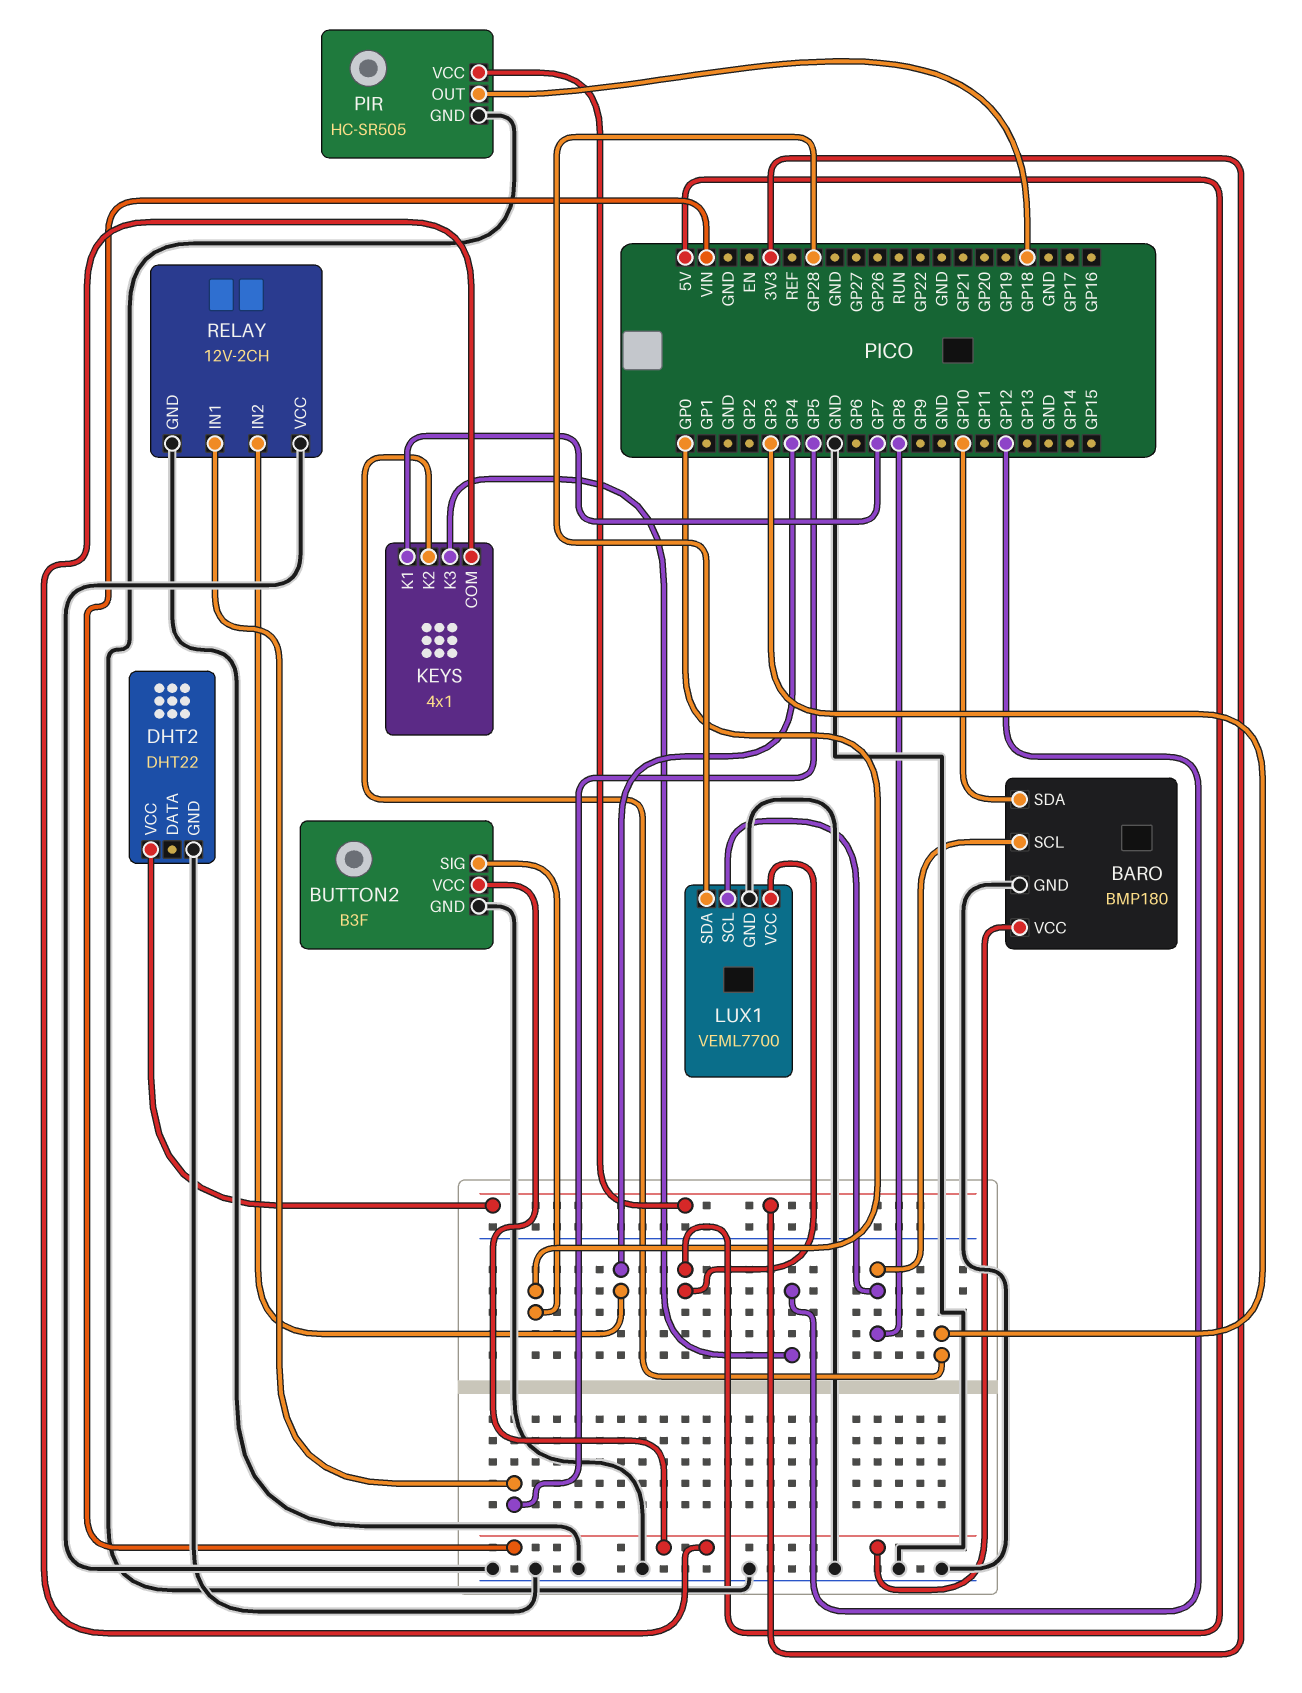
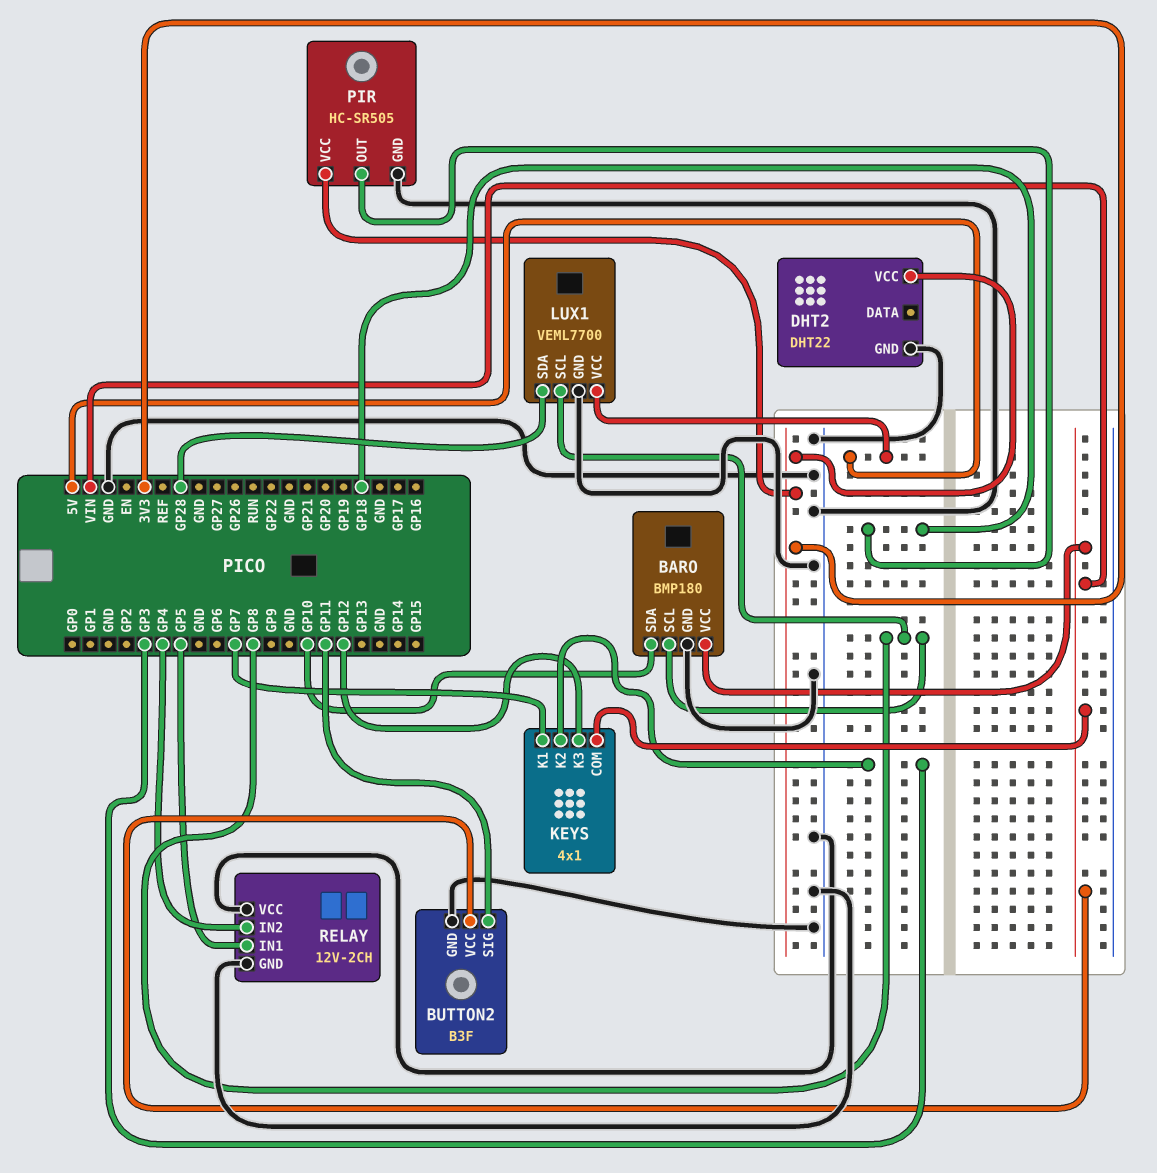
BUTTON2 pin SIG: GP0 -> GP11

